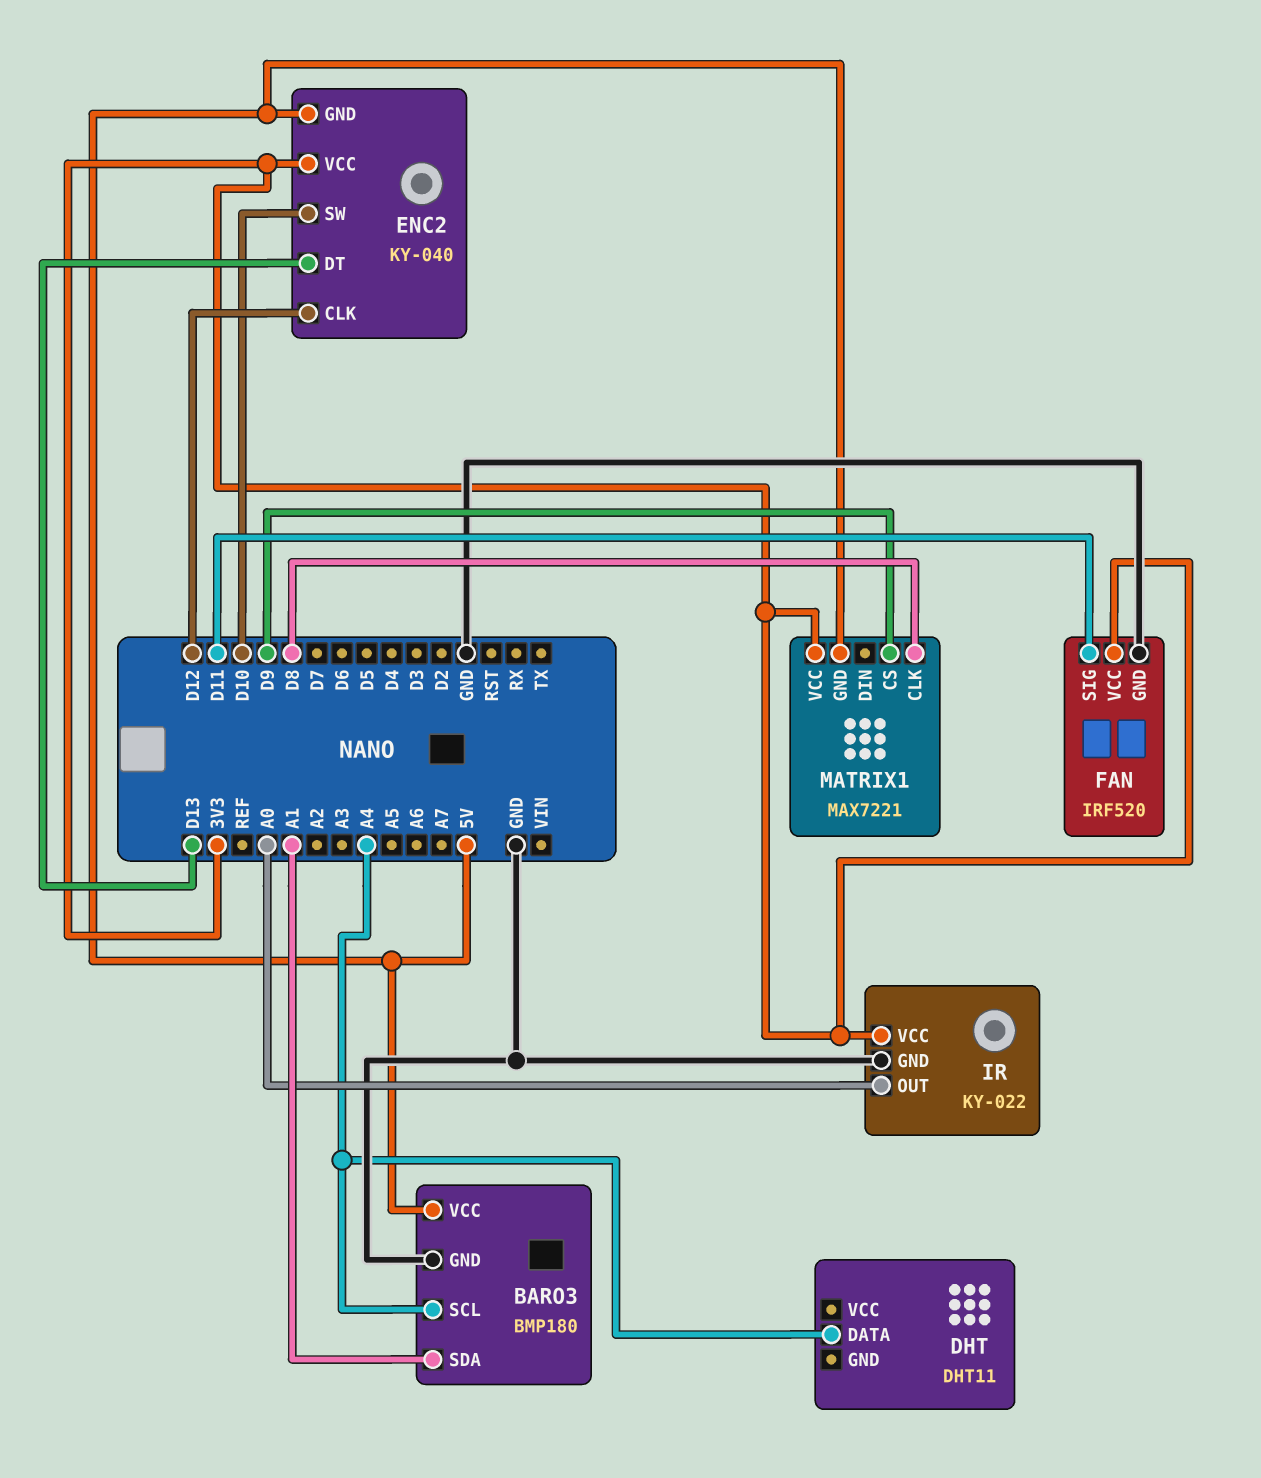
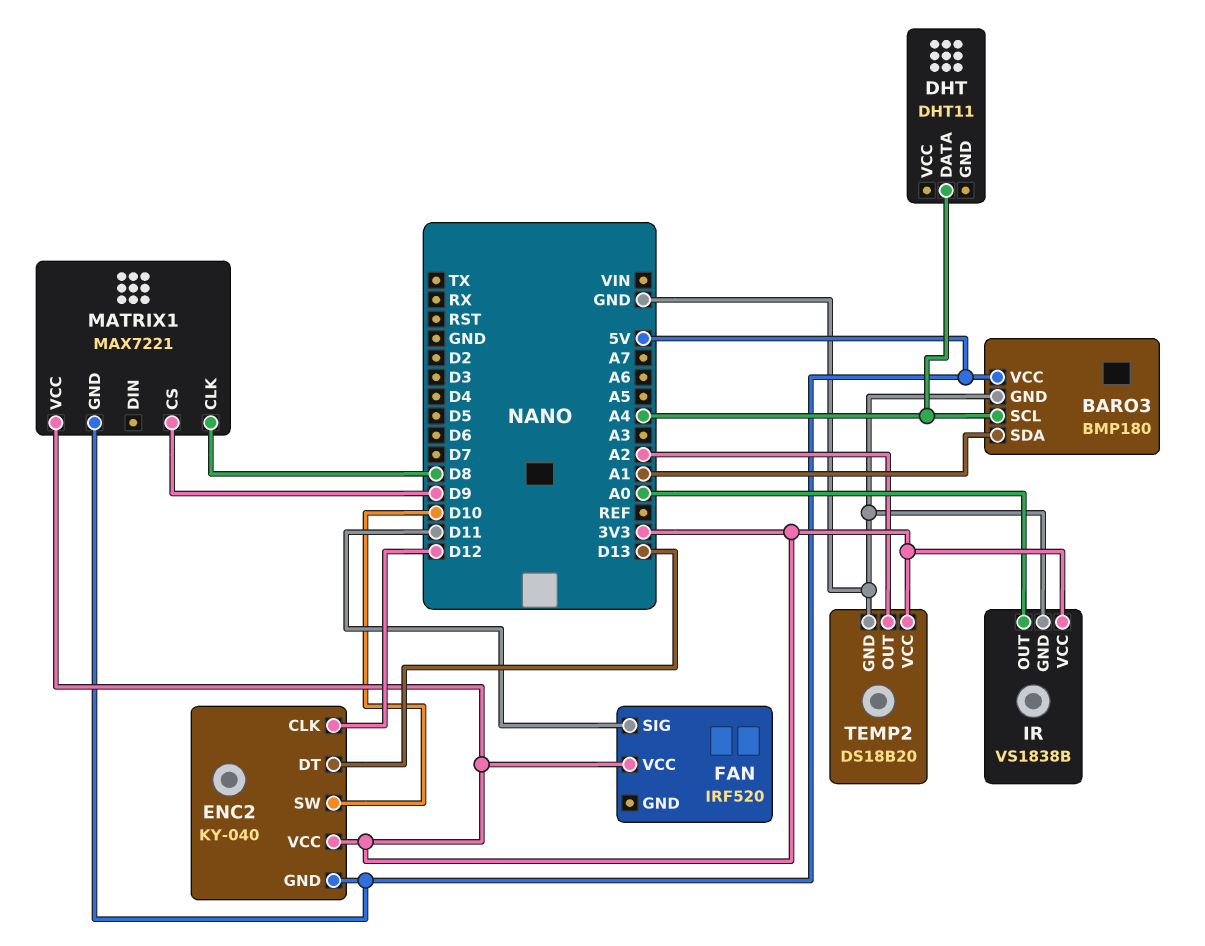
FAN pin GND: GND -> none
IR: KY-022 -> VS1838B
TEMP2: none -> DS18B20
TEMP2 pin GND: none -> GND
TEMP2 pin OUT: none -> A2
TEMP2 pin VCC: none -> 3V3

